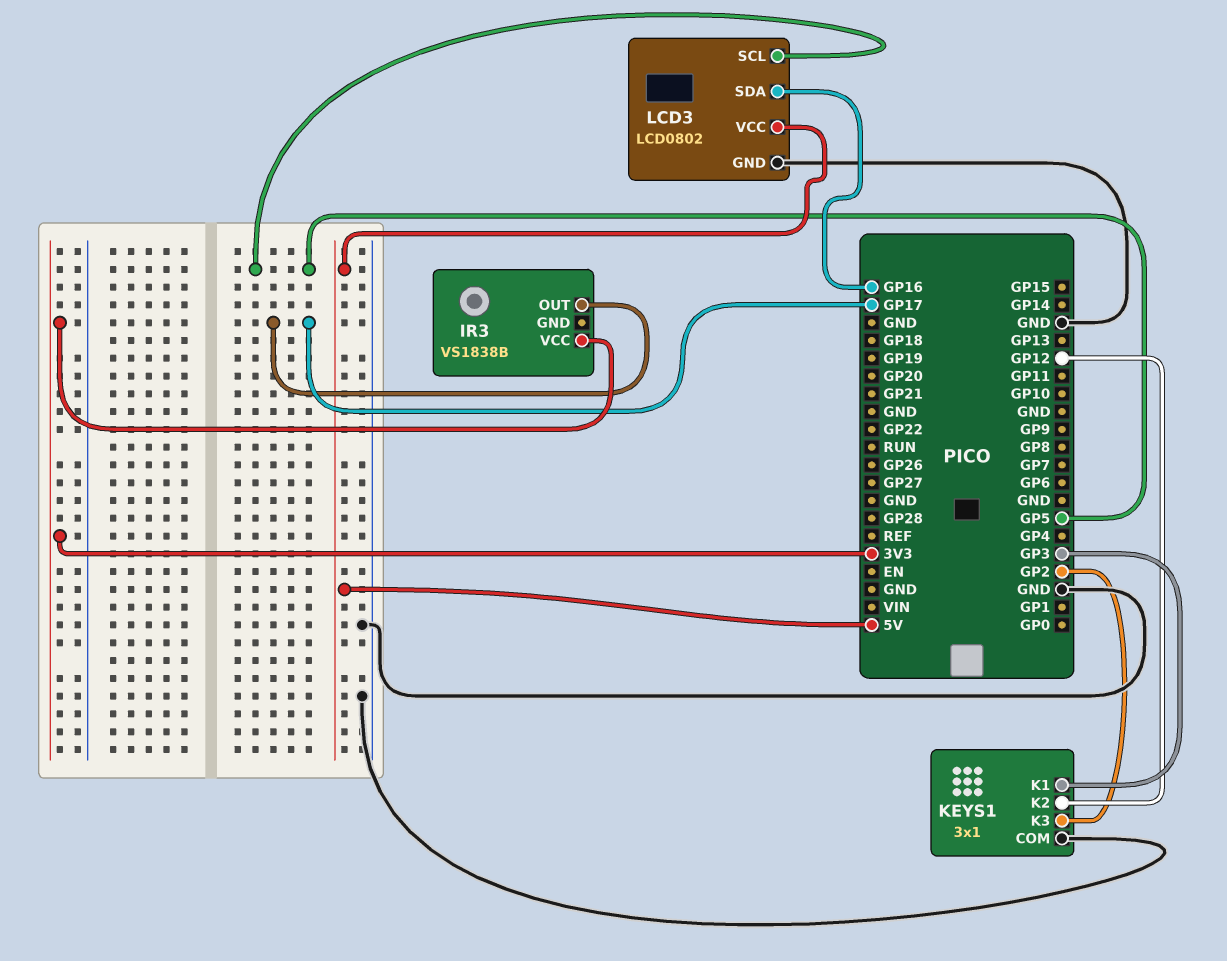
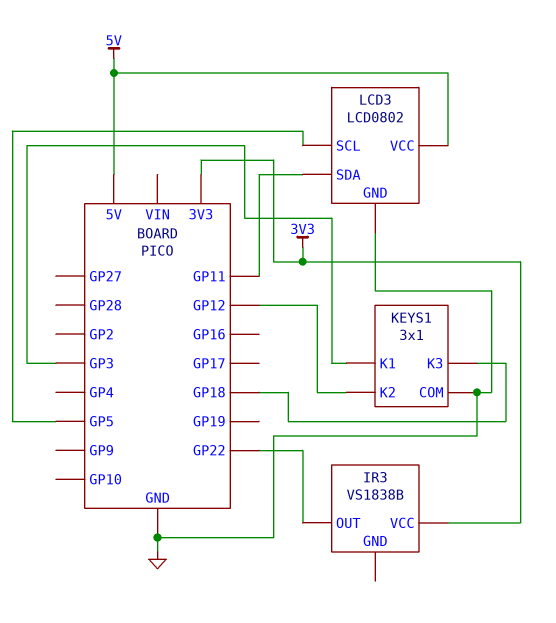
IR3 pin OUT: GP17 -> GP22
KEYS1 pin K3: GP2 -> GP18
LCD3 pin SDA: GP16 -> GP11

